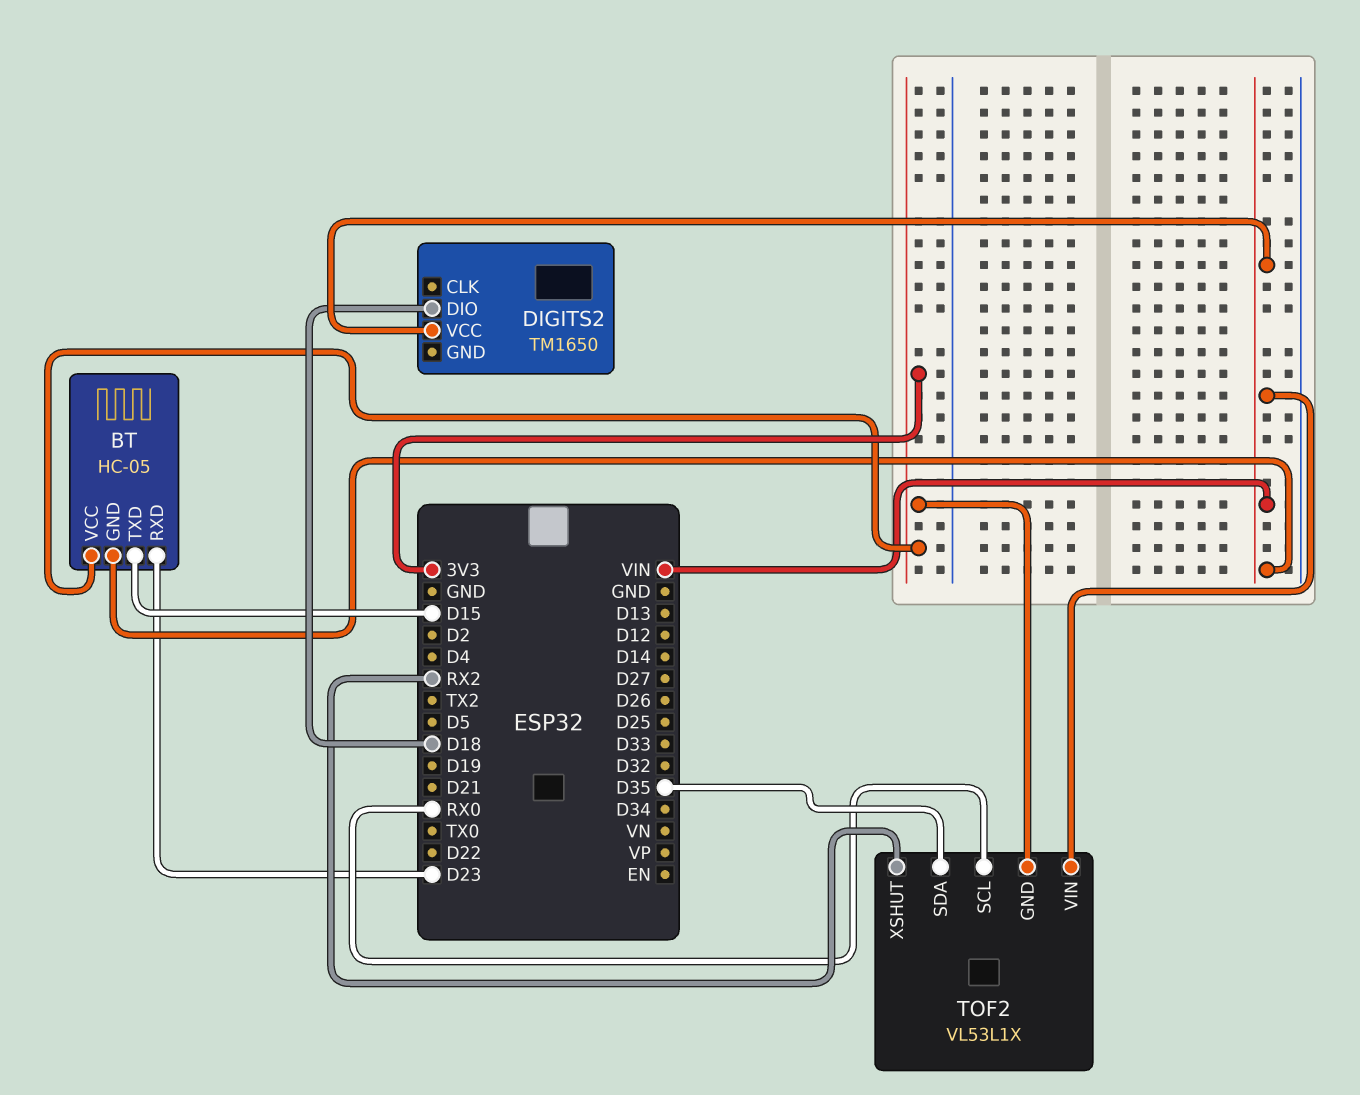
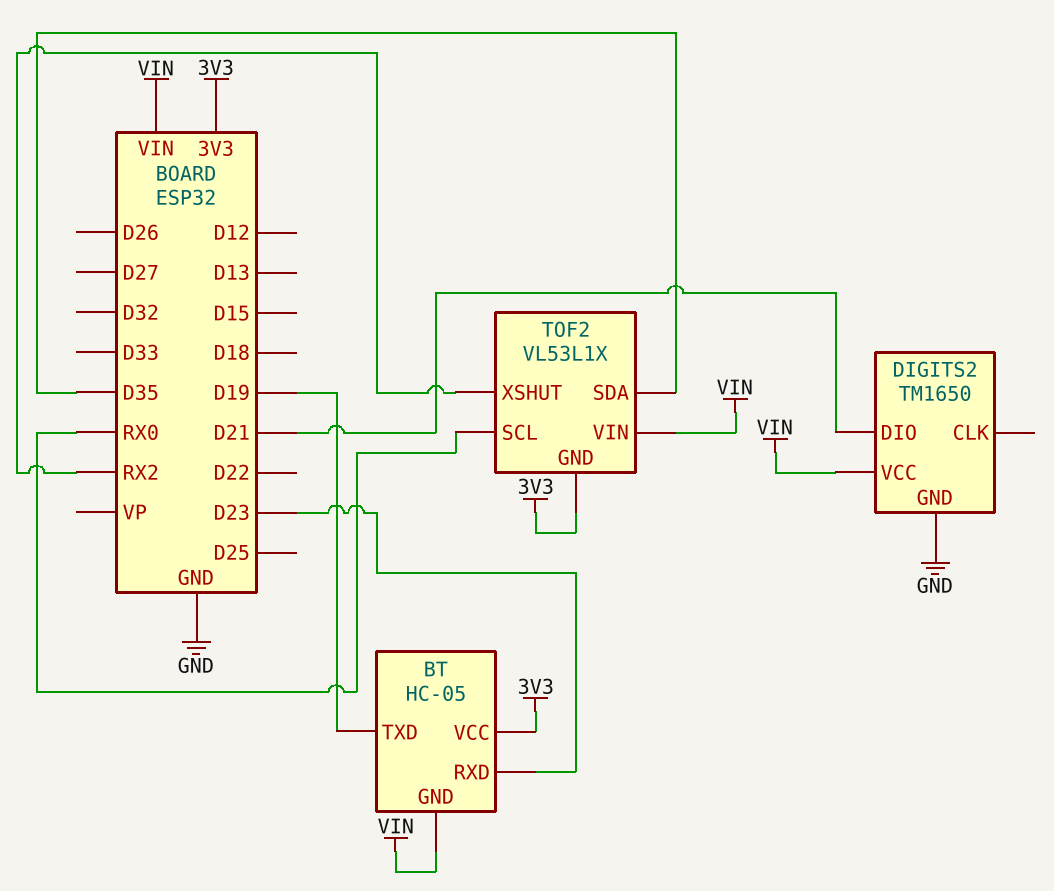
BT pin TXD: D15 -> D19
DIGITS2 pin DIO: D18 -> D21
DIGITS2 pin GND: none -> GND

